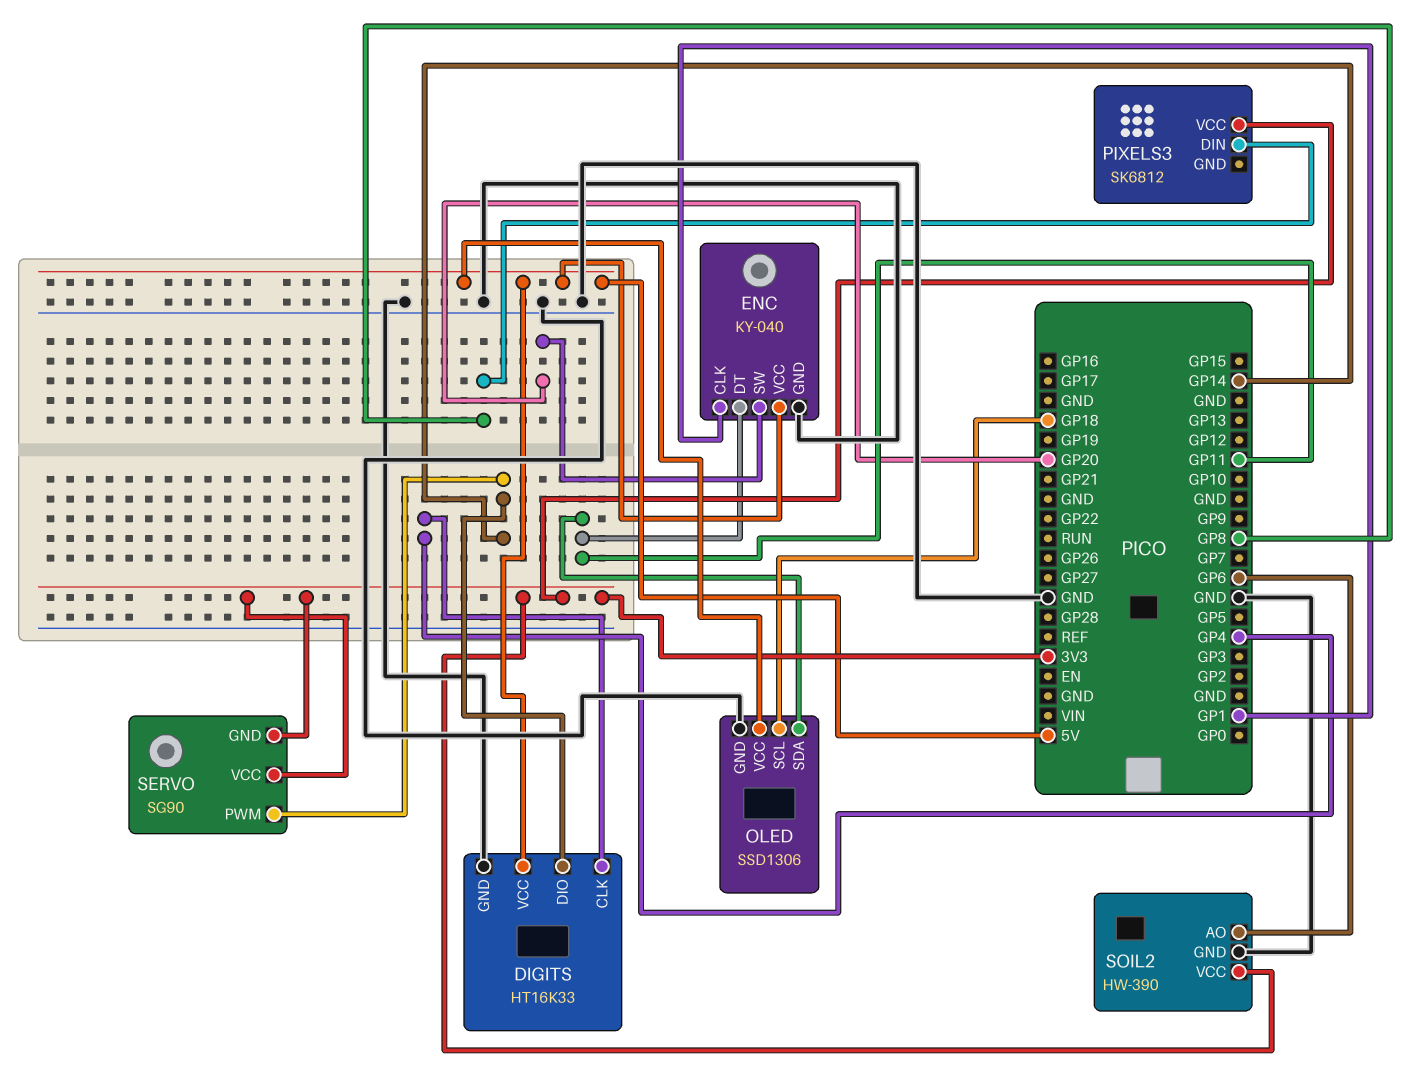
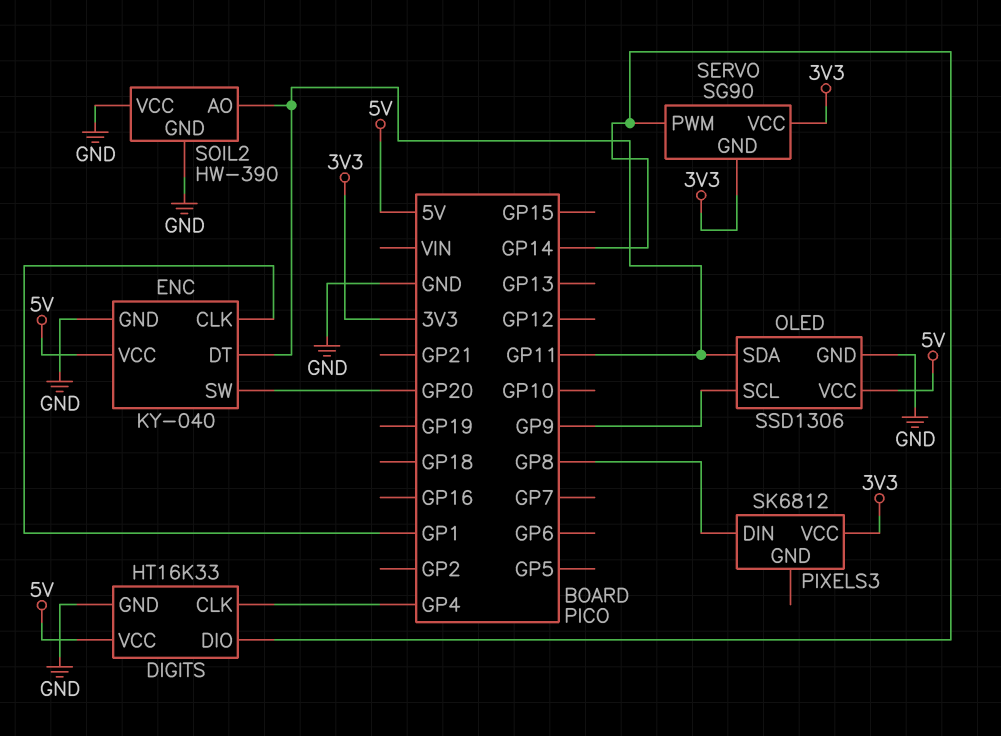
OLED pin SCL: GP18 -> GP9
SOIL2 pin AO: GP6 -> GP11
SOIL2 pin VCC: 3V3 -> GND

